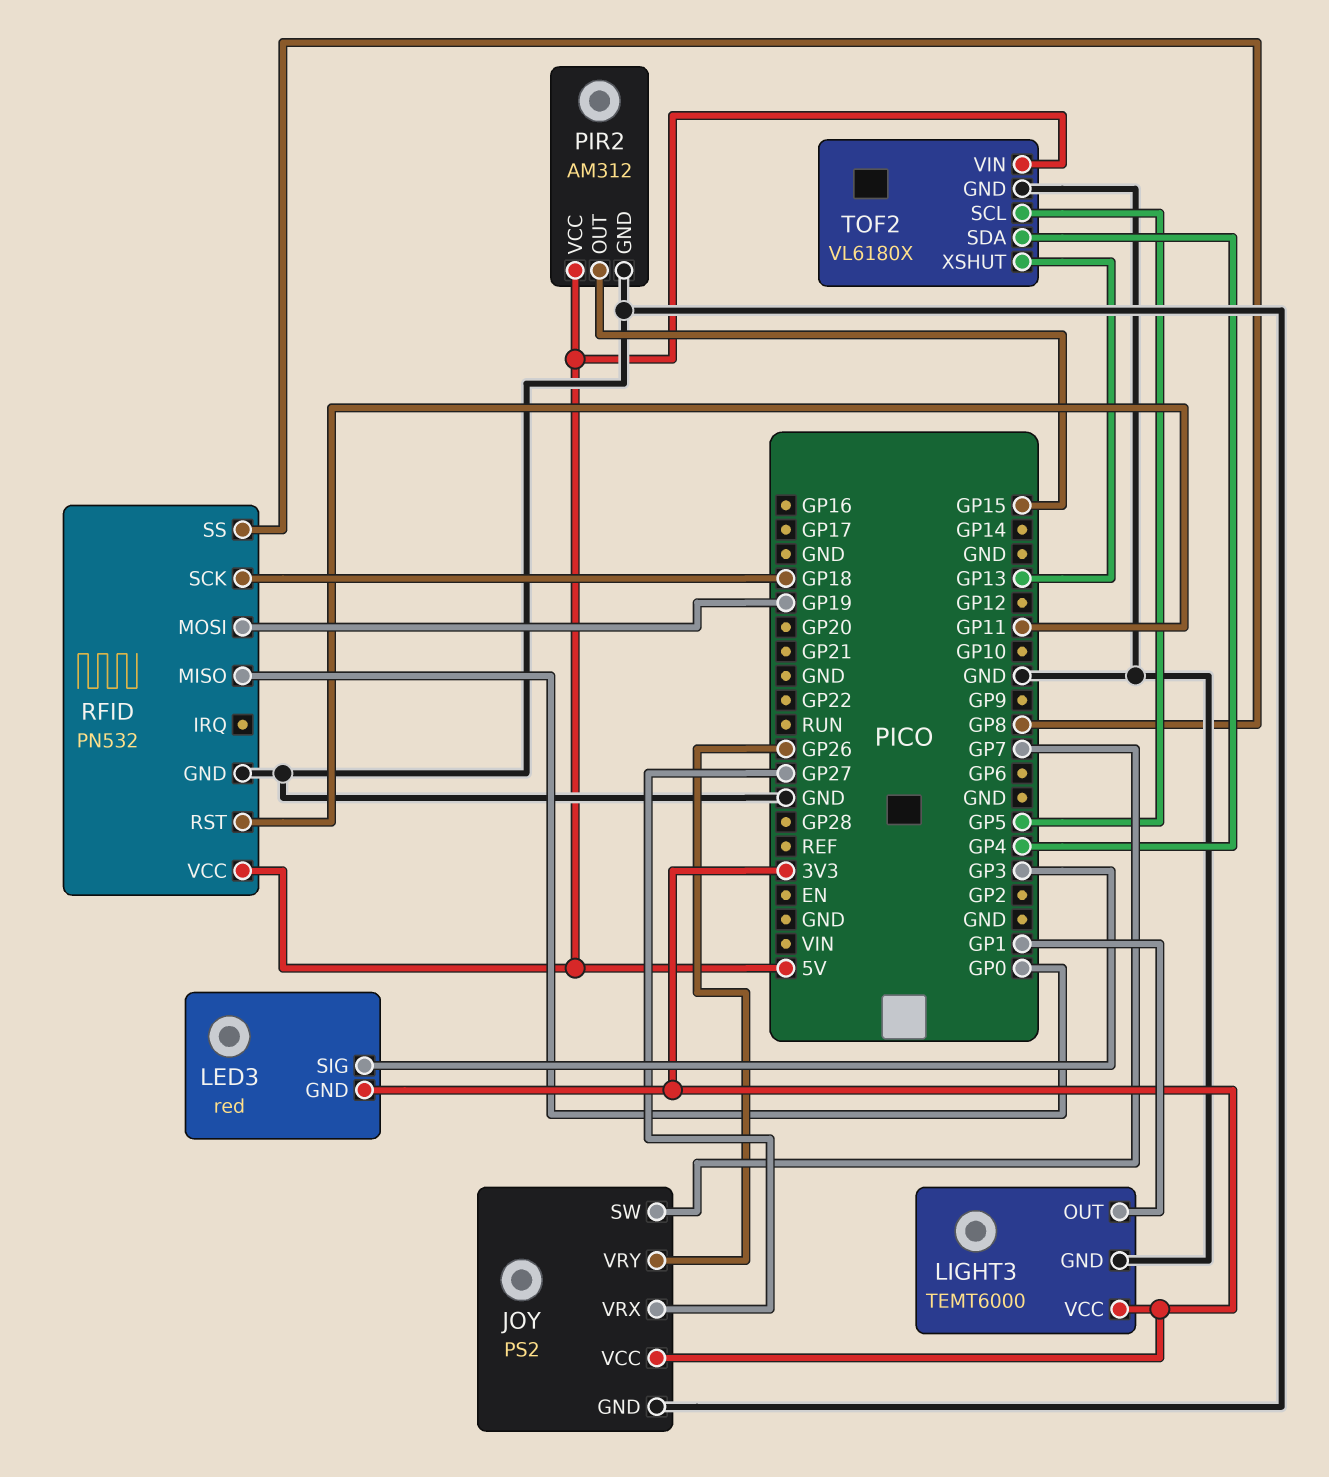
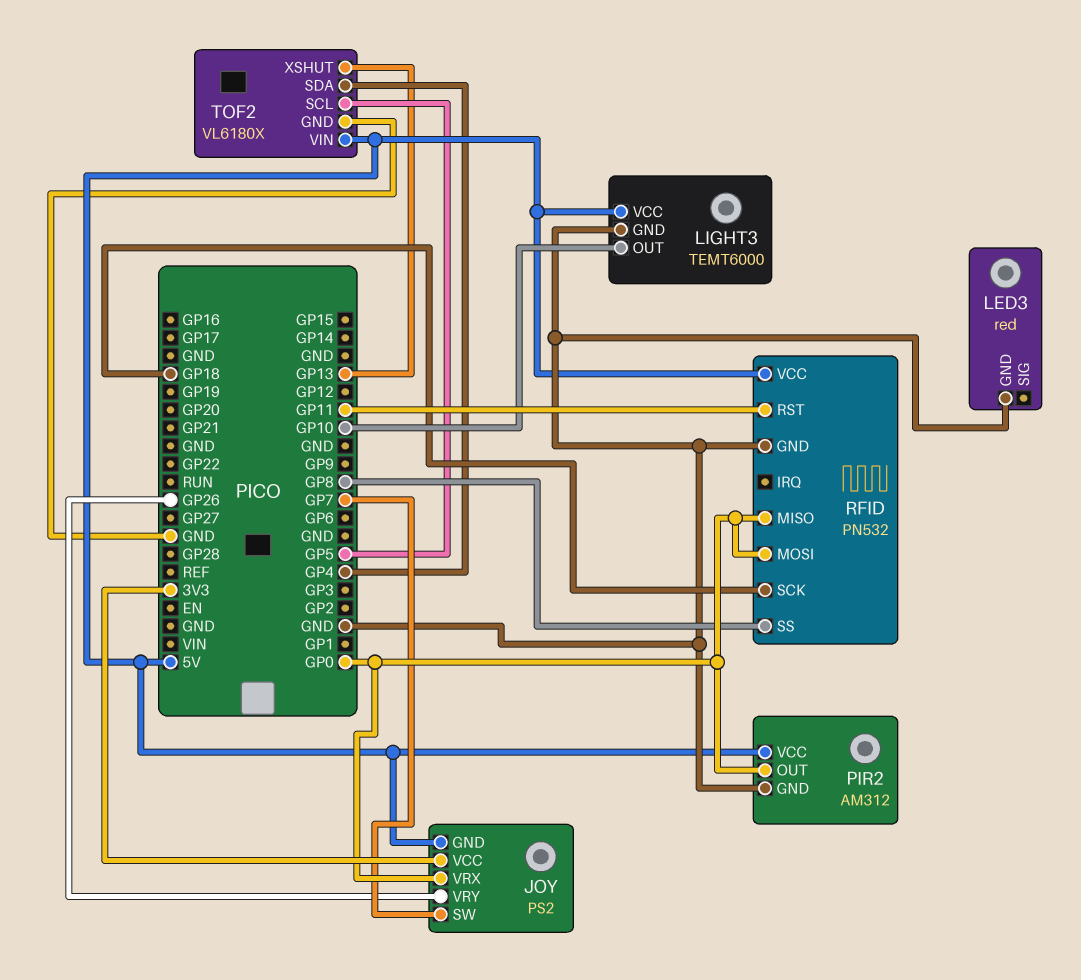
JOY pin GND: GND -> 5V
JOY pin VRX: GP27 -> GP0
LED3 pin GND: 3V3 -> GND
LED3 pin SIG: GP3 -> none
LIGHT3 pin OUT: GP1 -> GP10
LIGHT3 pin VCC: 3V3 -> 5V
PIR2 pin OUT: GP15 -> GP0
RFID pin MOSI: GP19 -> GP0

